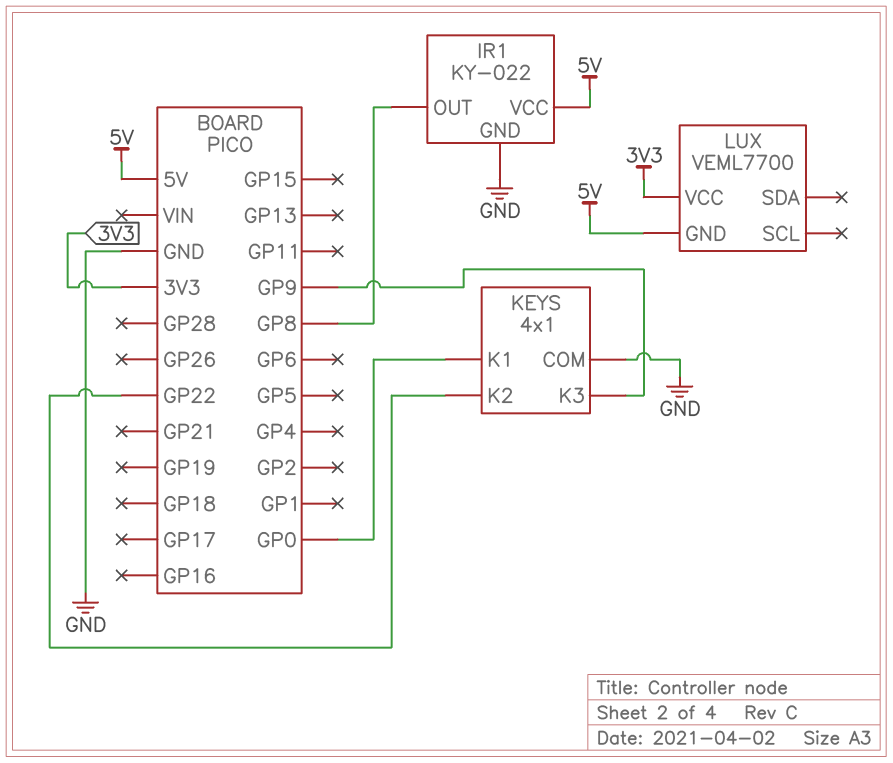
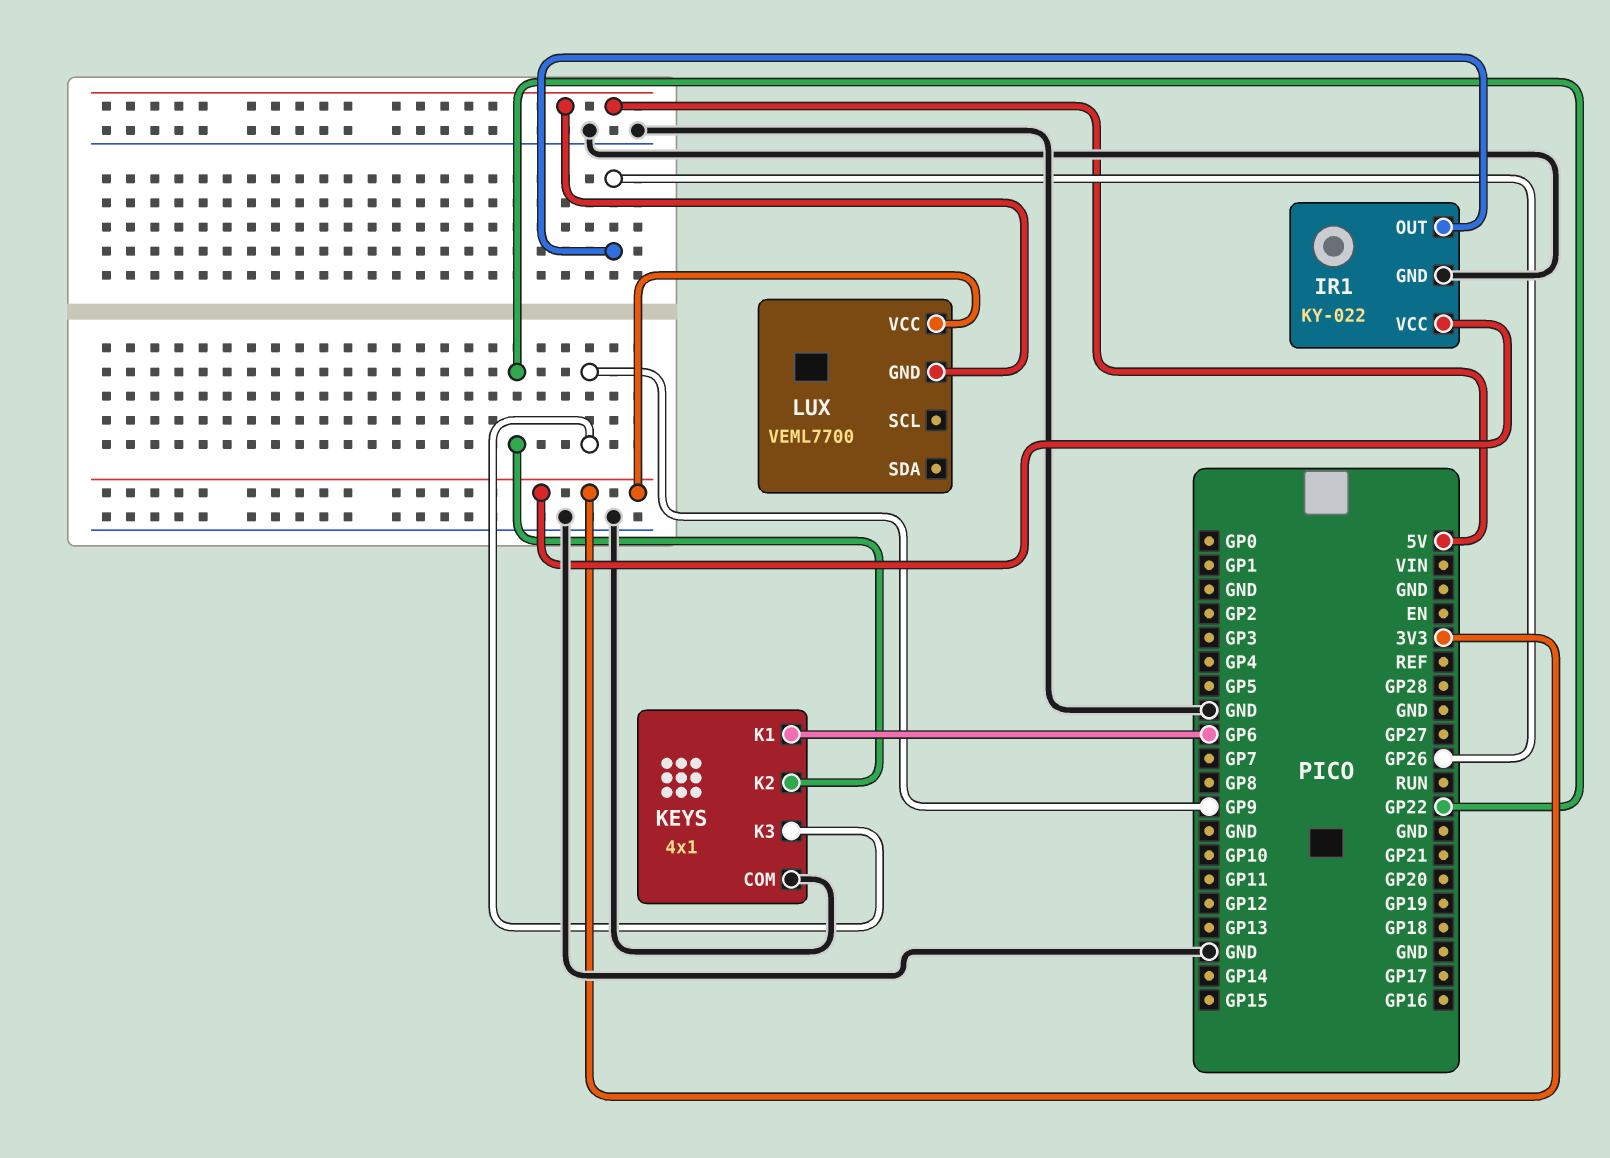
IR1 pin OUT: GP8 -> GP26
IR1 pin VCC: 5V -> 3V3
KEYS pin K1: GP0 -> GP6

